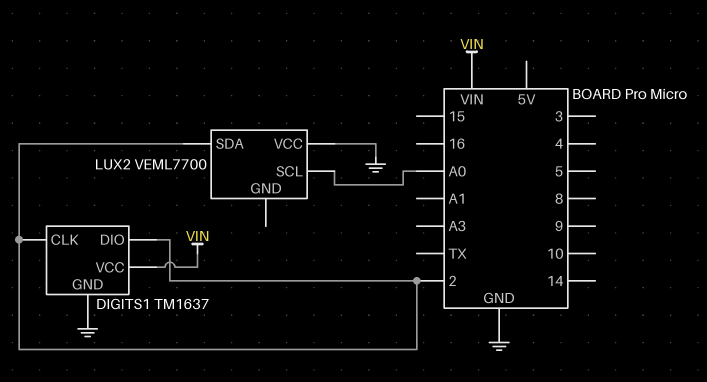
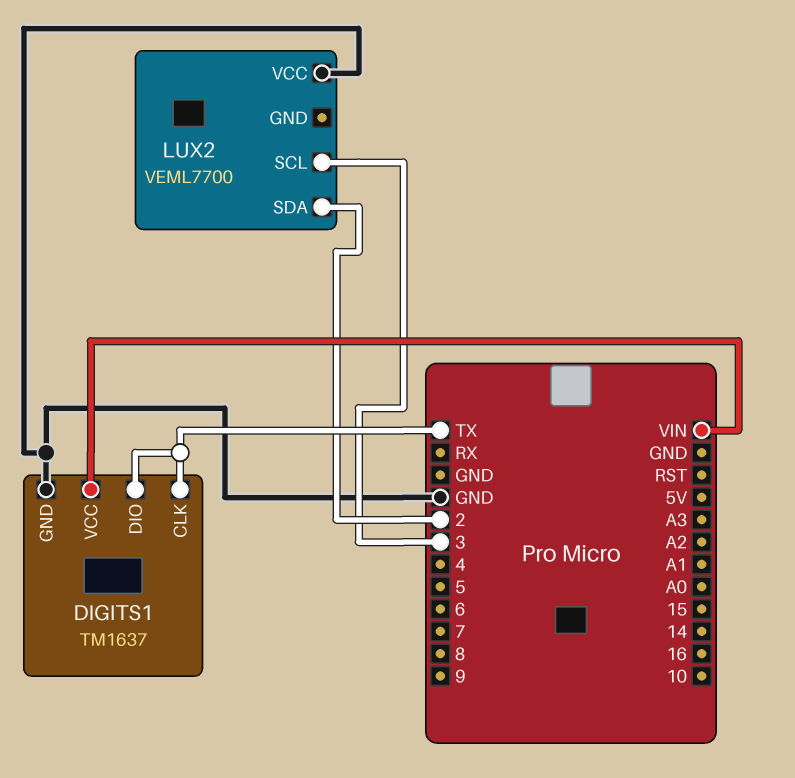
DIGITS1 pin CLK: 2 -> TX
DIGITS1 pin DIO: 2 -> TX
LUX2 pin SCL: A0 -> 3

